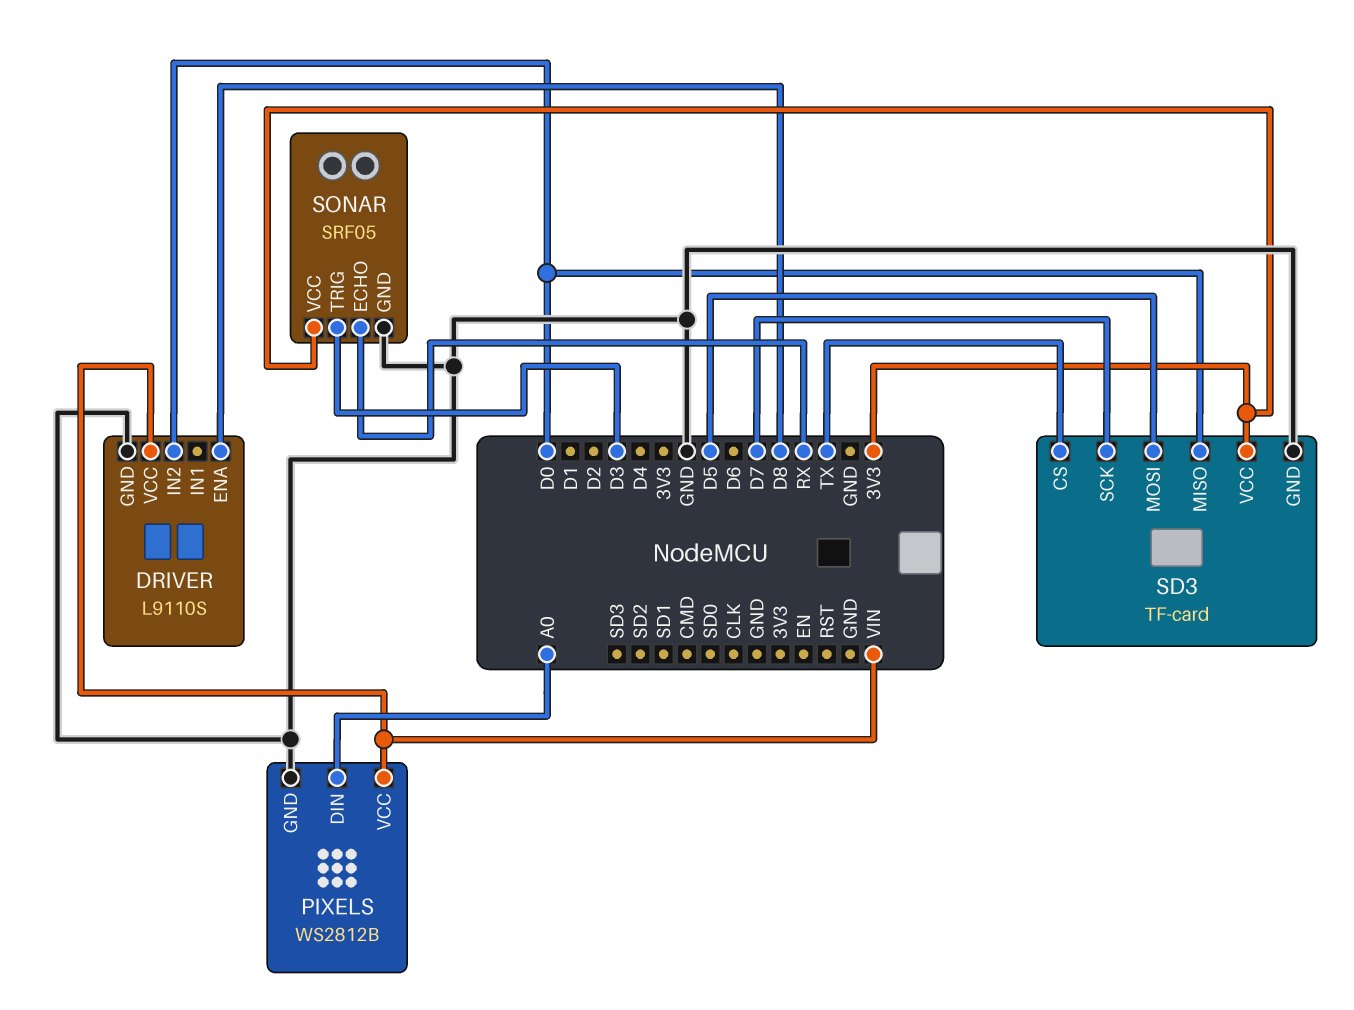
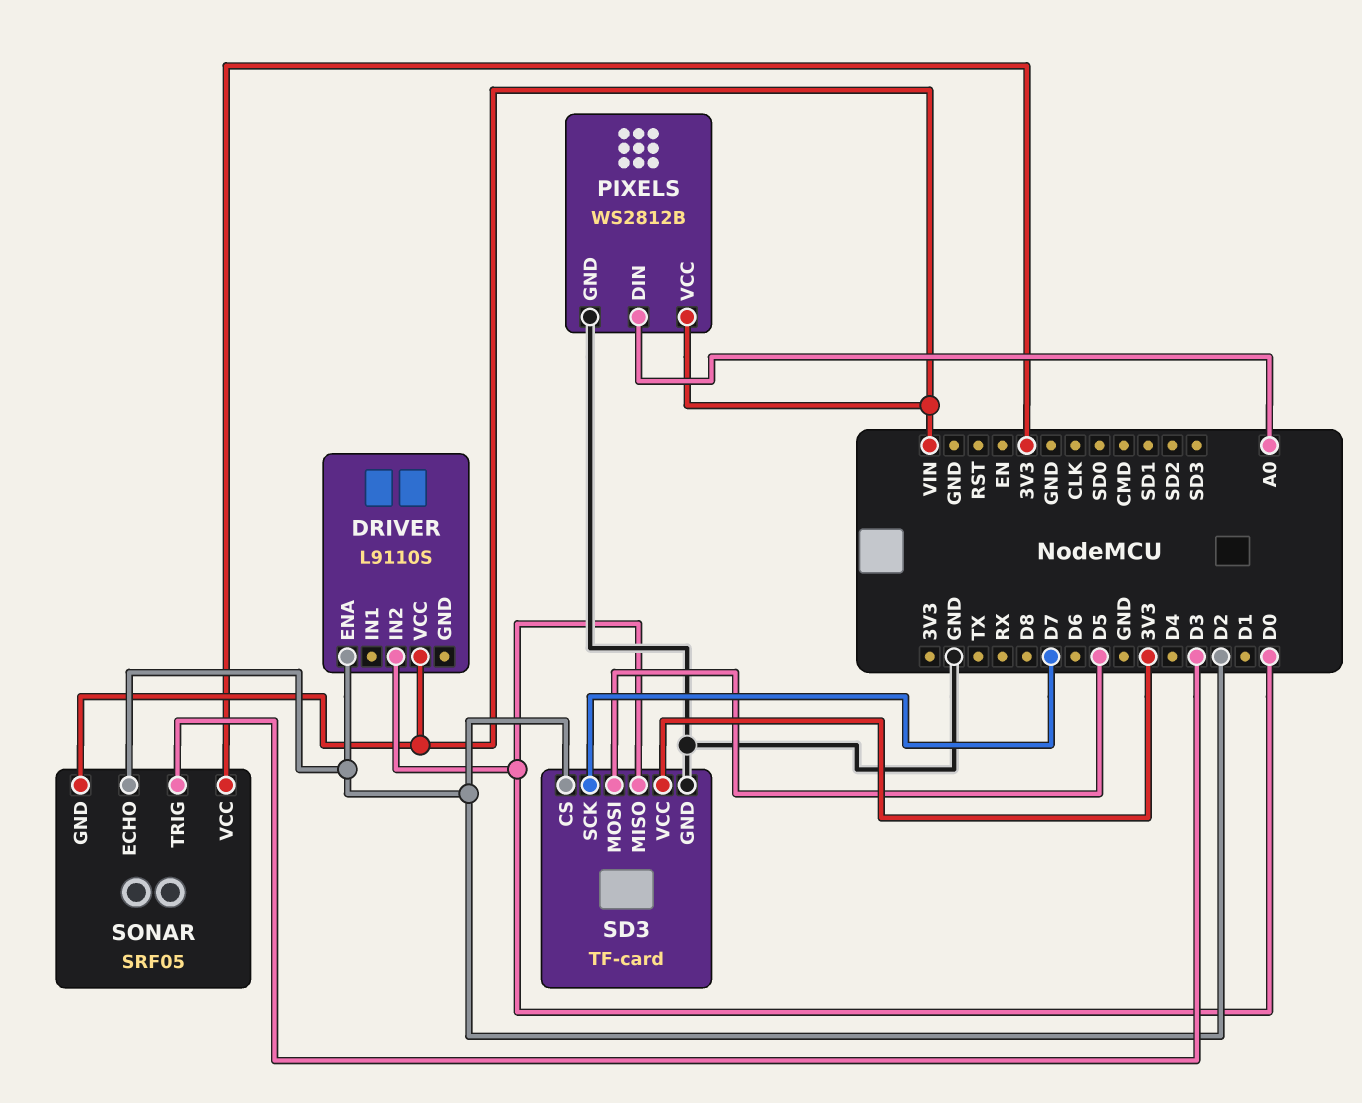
DRIVER pin ENA: D8 -> D2
DRIVER pin GND: GND -> none
SD3 pin CS: TX -> D2
SONAR pin ECHO: RX -> D2
SONAR pin GND: GND -> VIN

